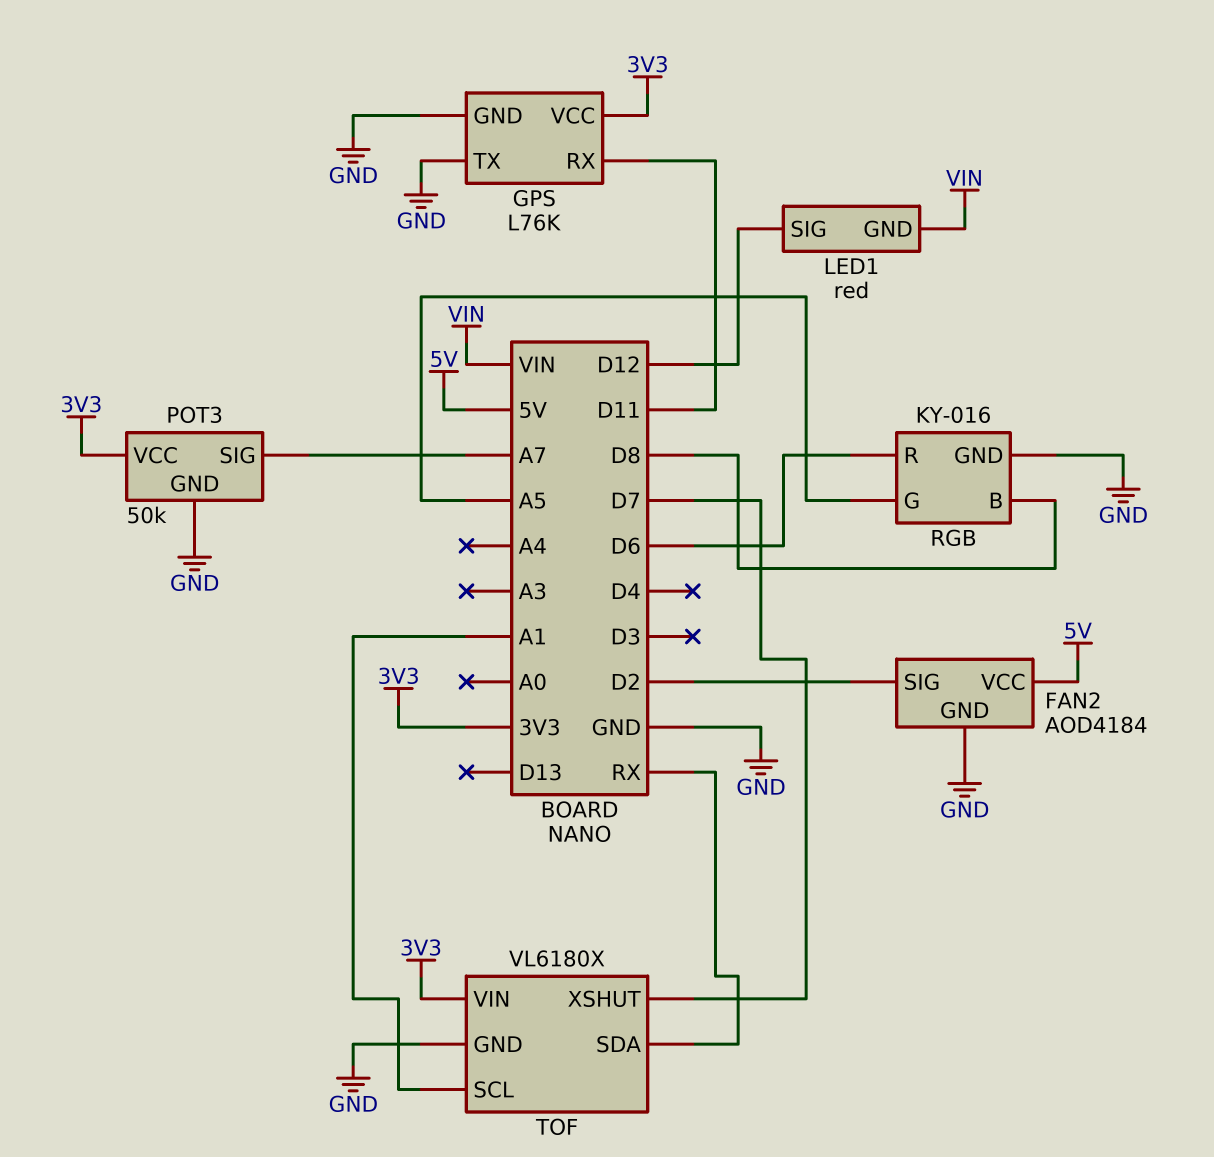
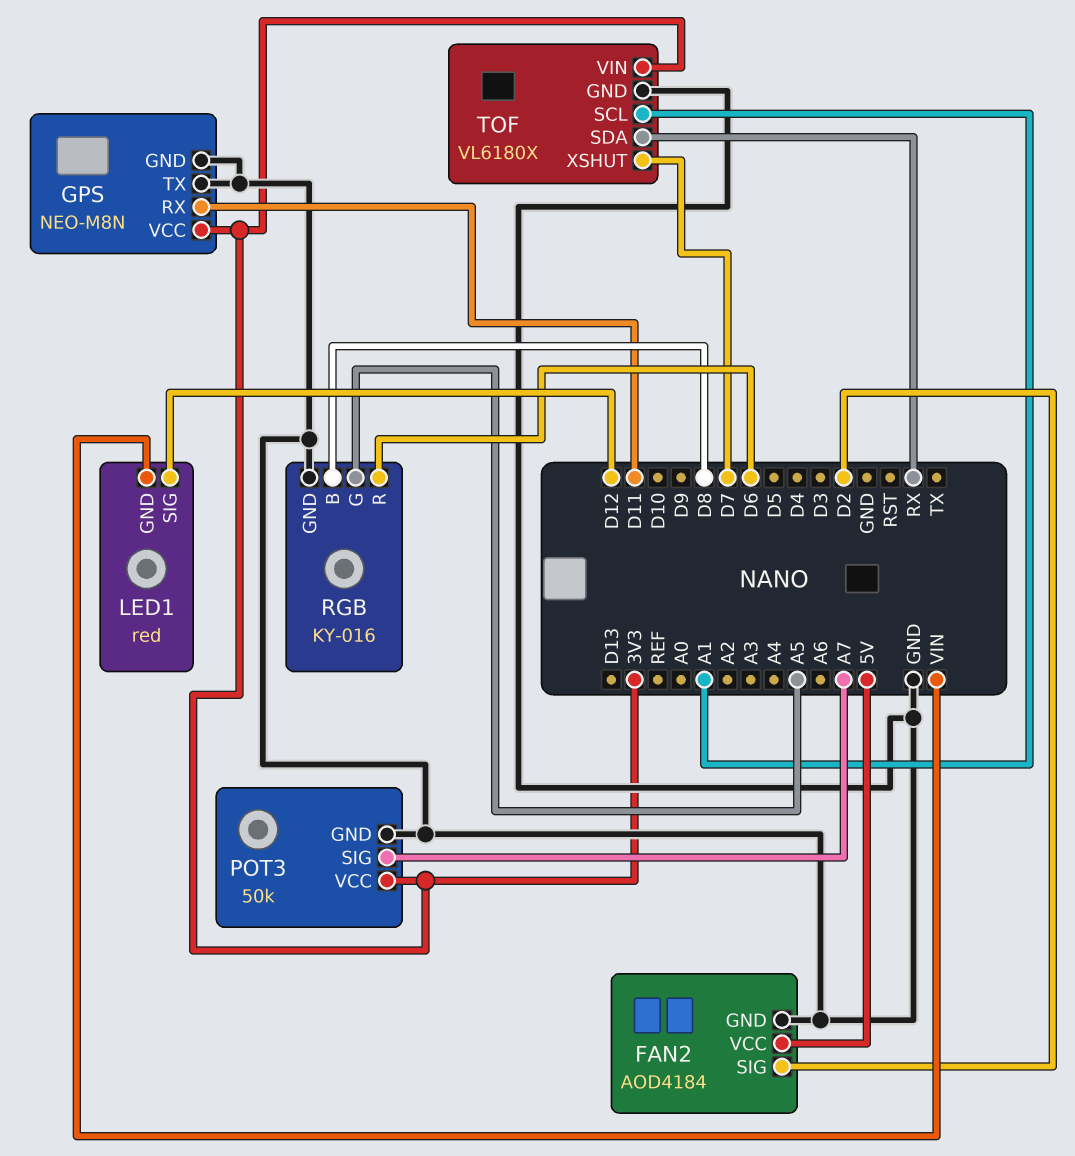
GPS: L76K -> NEO-M8N

